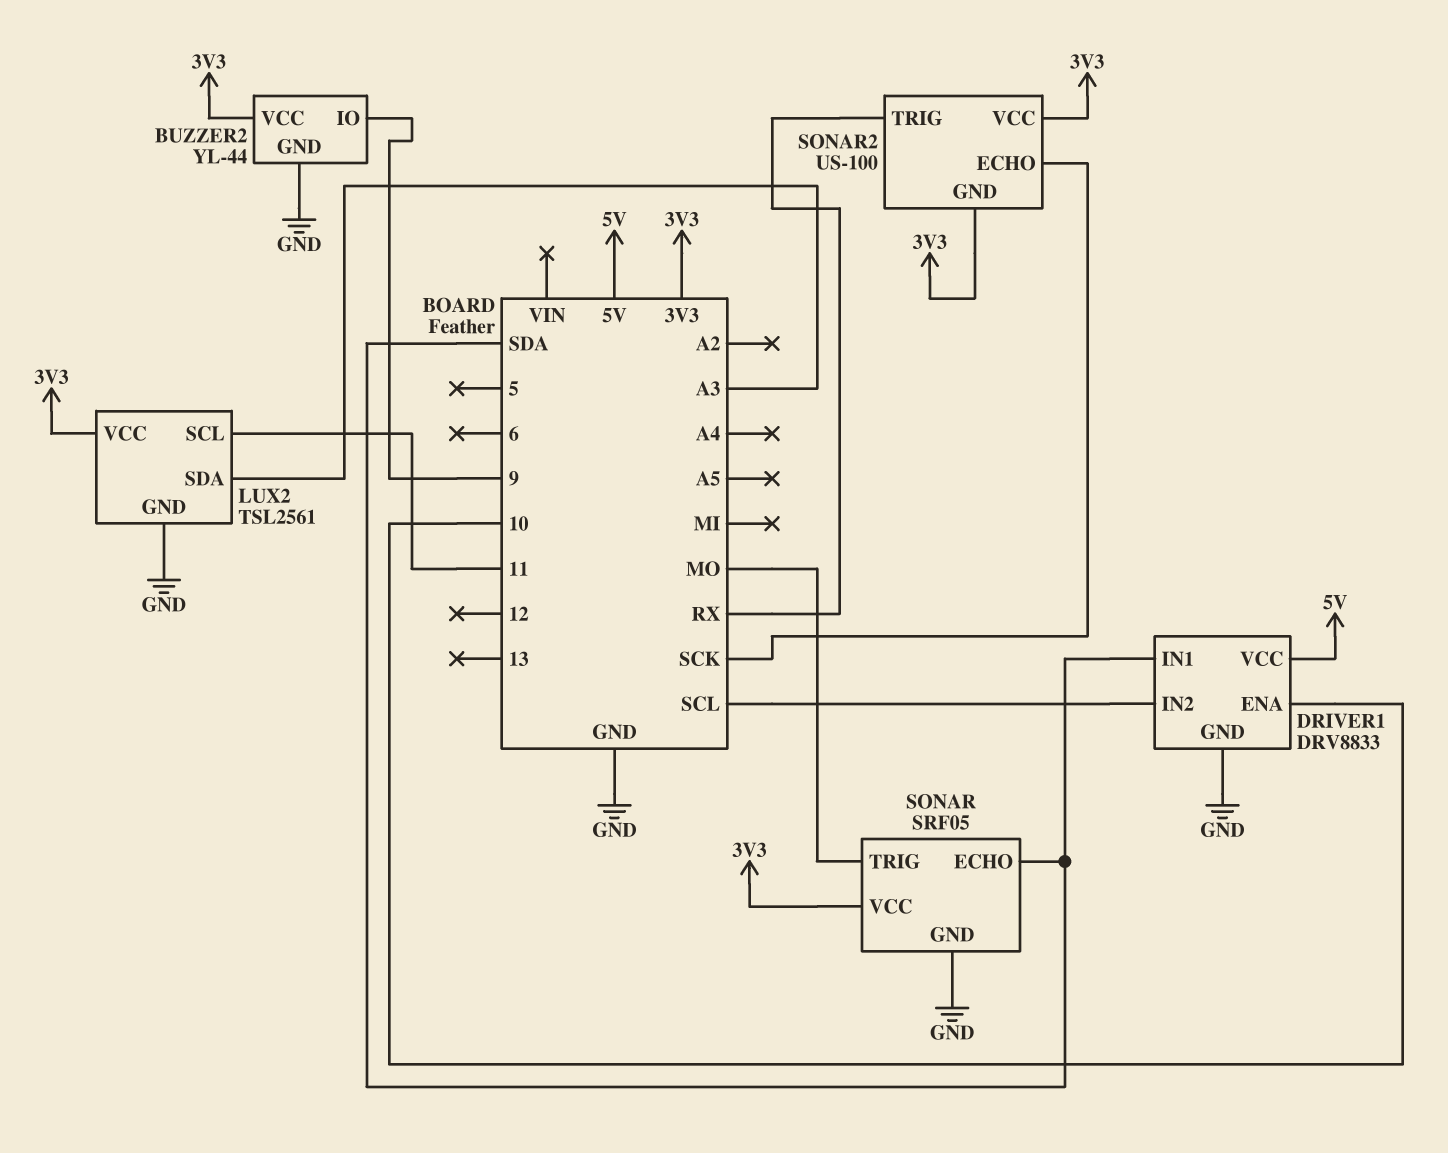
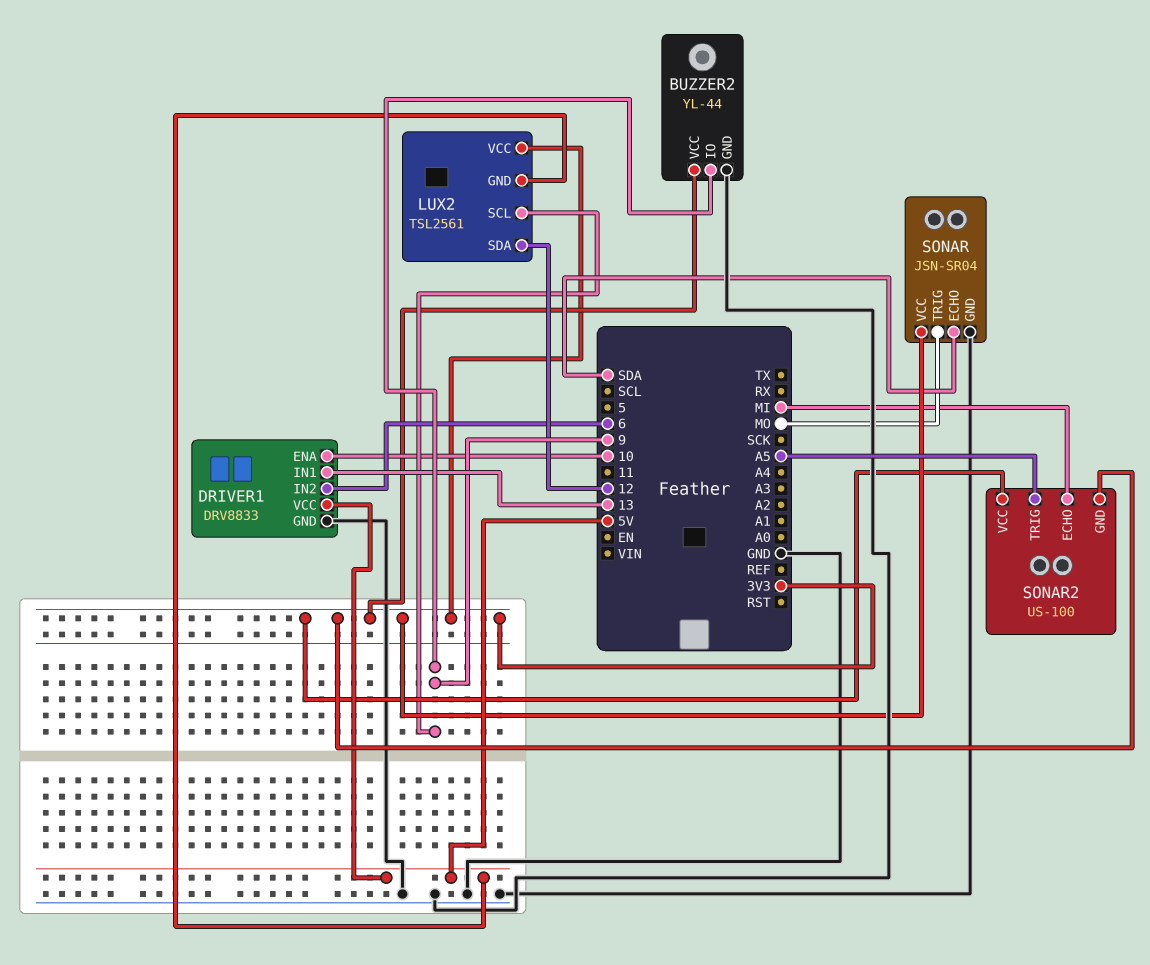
DRIVER1 pin IN1: SDA -> 13
DRIVER1 pin IN2: SCL -> 6
LUX2 pin GND: GND -> 5V
LUX2 pin SCL: 11 -> 9
LUX2 pin SDA: A3 -> 12
SONAR: SRF05 -> JSN-SR04
SONAR2 pin ECHO: SCK -> MI
SONAR2 pin TRIG: RX -> A5

